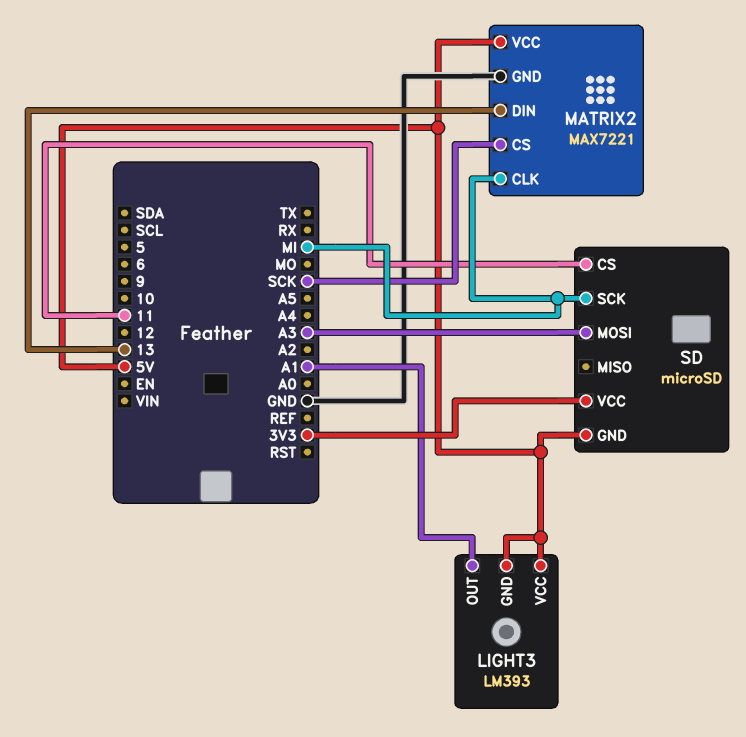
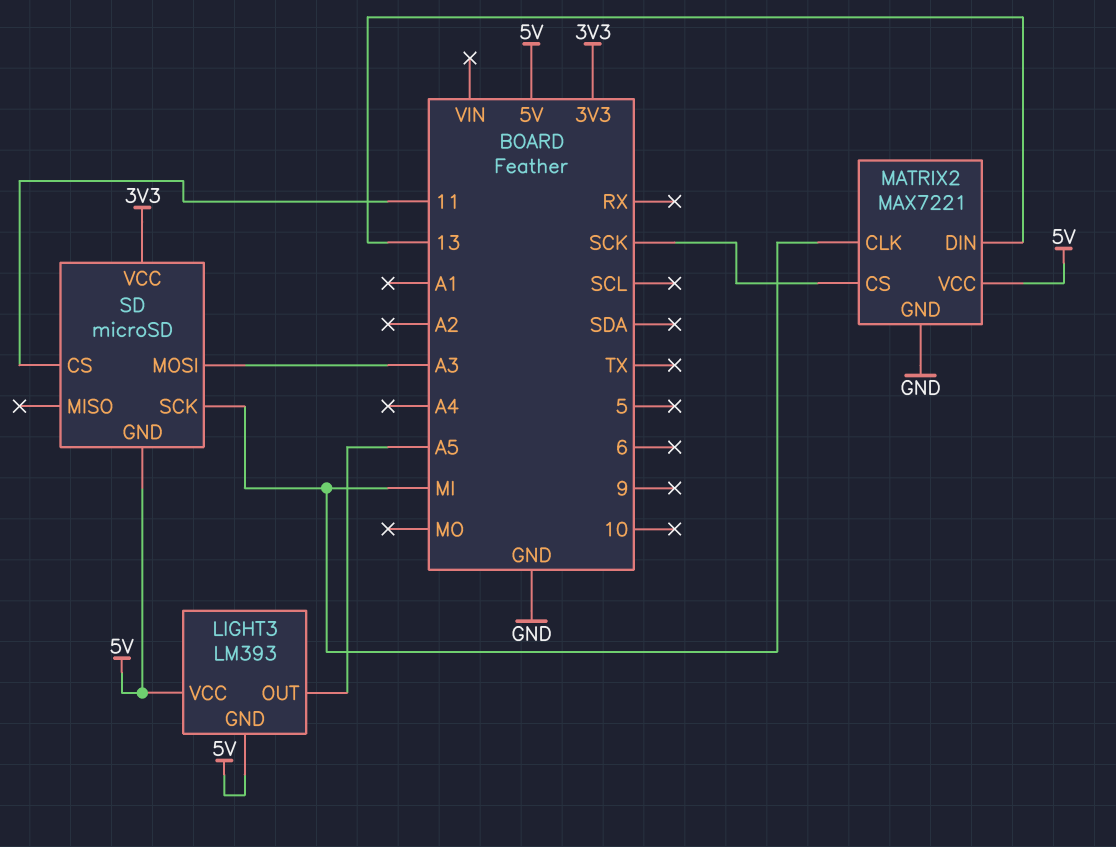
LIGHT3 pin OUT: A1 -> A5

